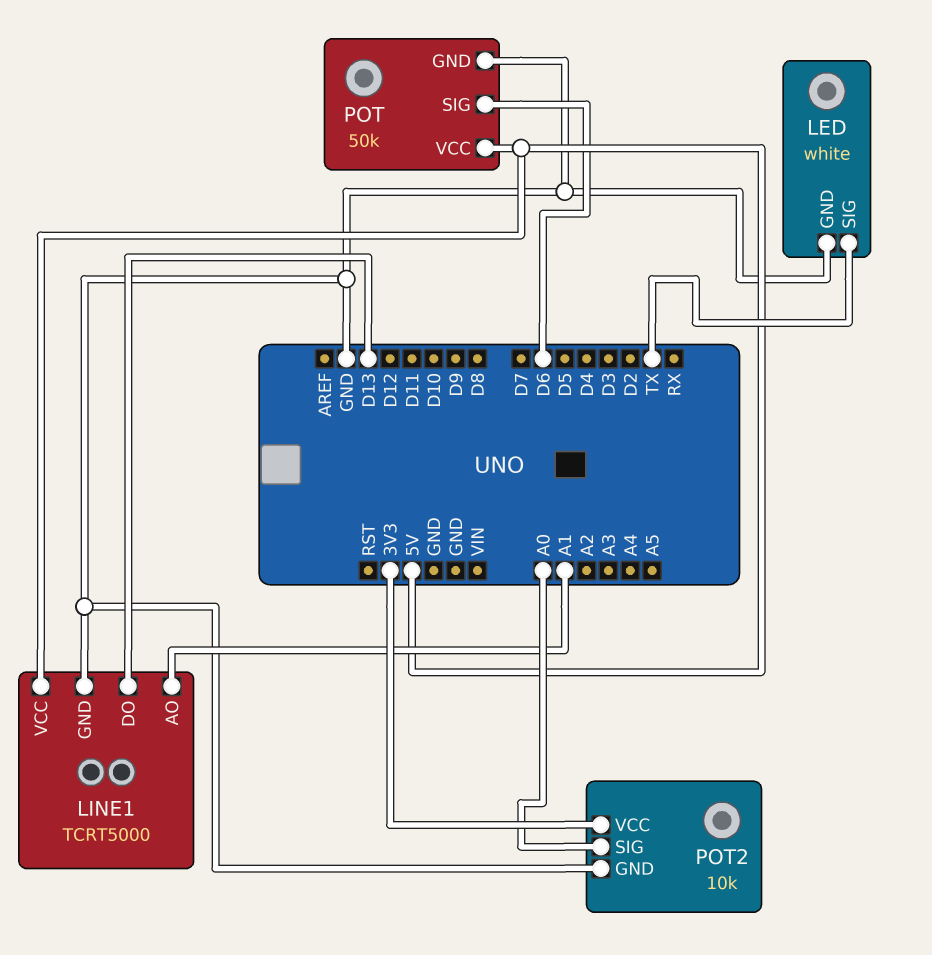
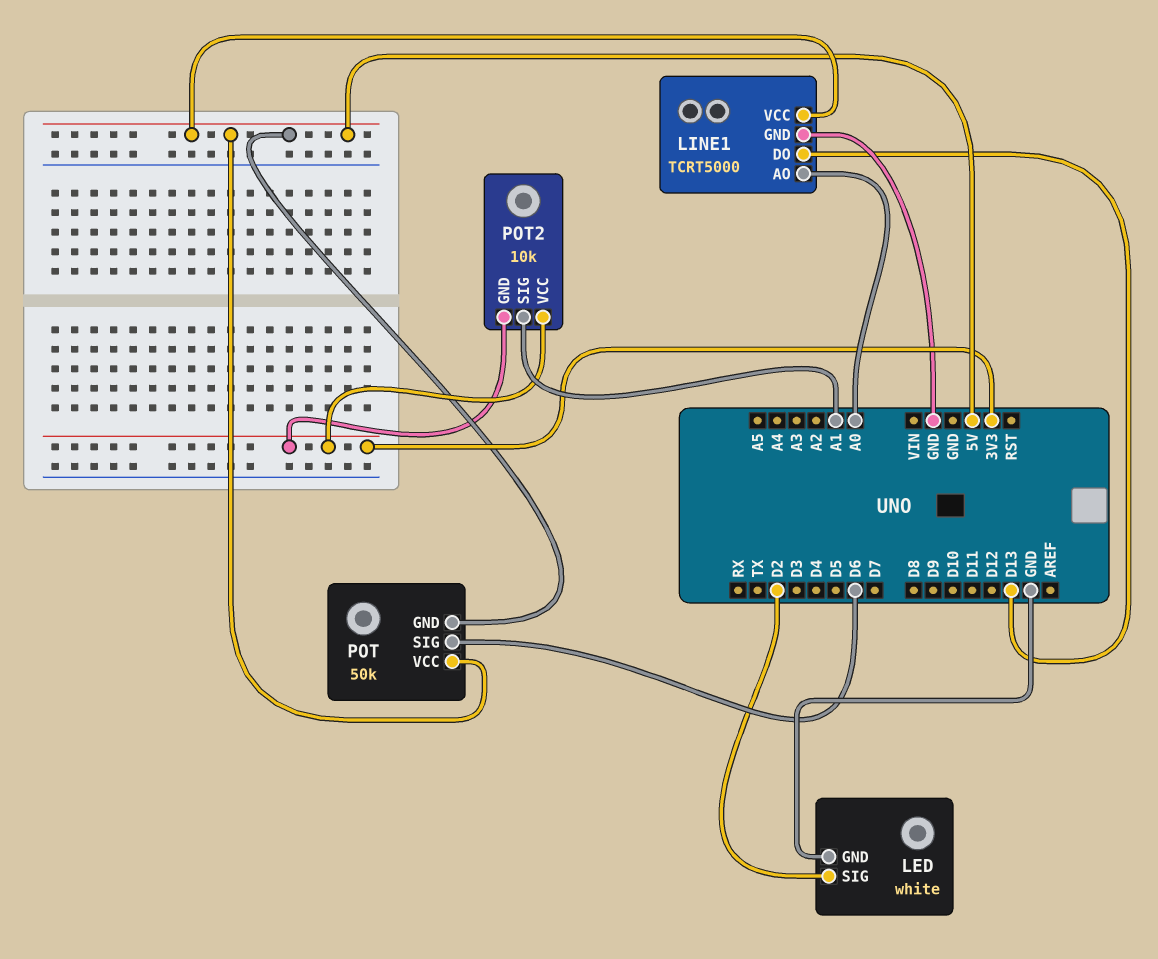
LED pin SIG: TX -> D2
LINE1 pin AO: A1 -> A0
POT pin GND: GND -> 5V
POT2 pin GND: GND -> 3V3
POT2 pin SIG: A0 -> A1

